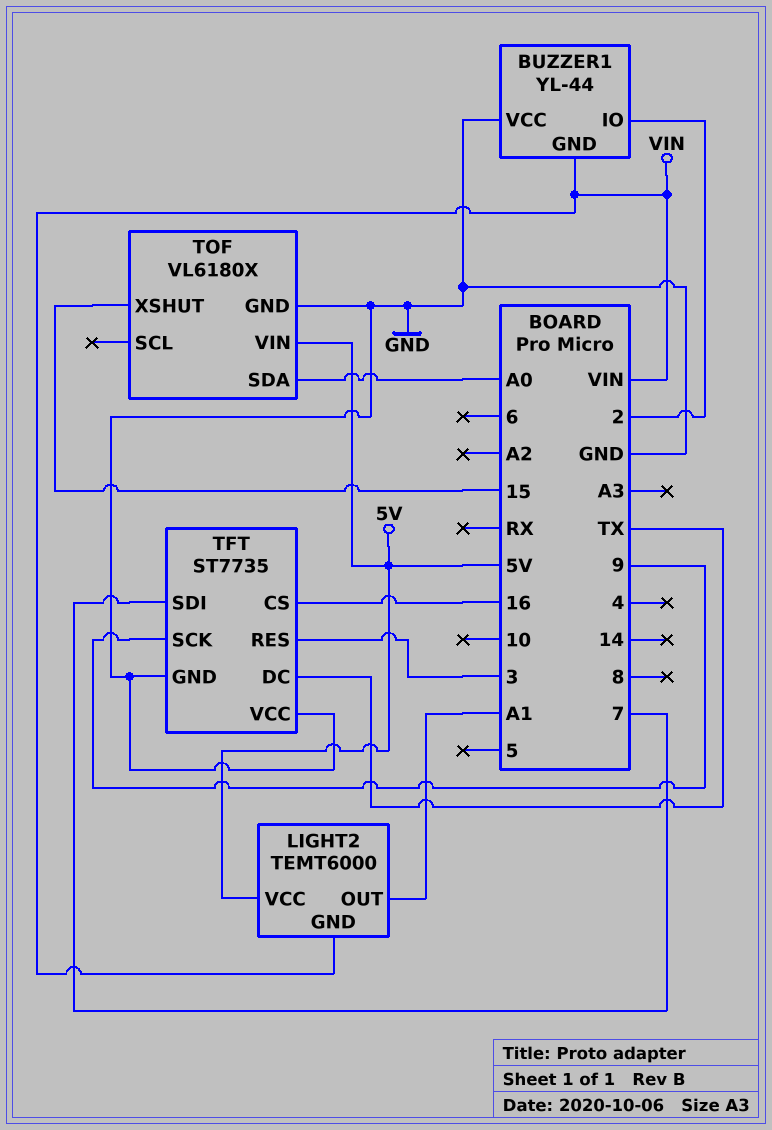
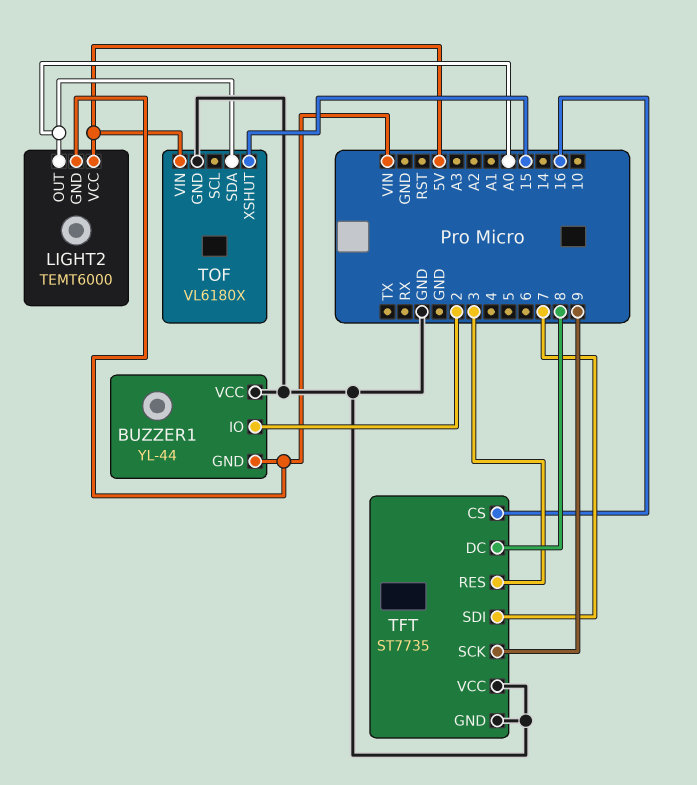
LIGHT2 pin OUT: A1 -> A0
TFT pin DC: TX -> 8

